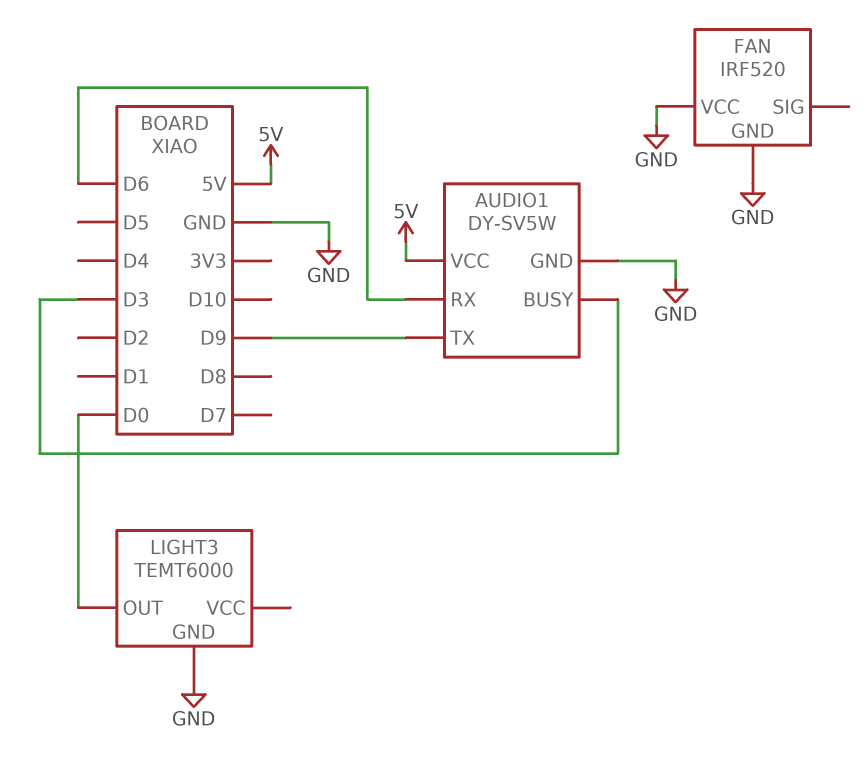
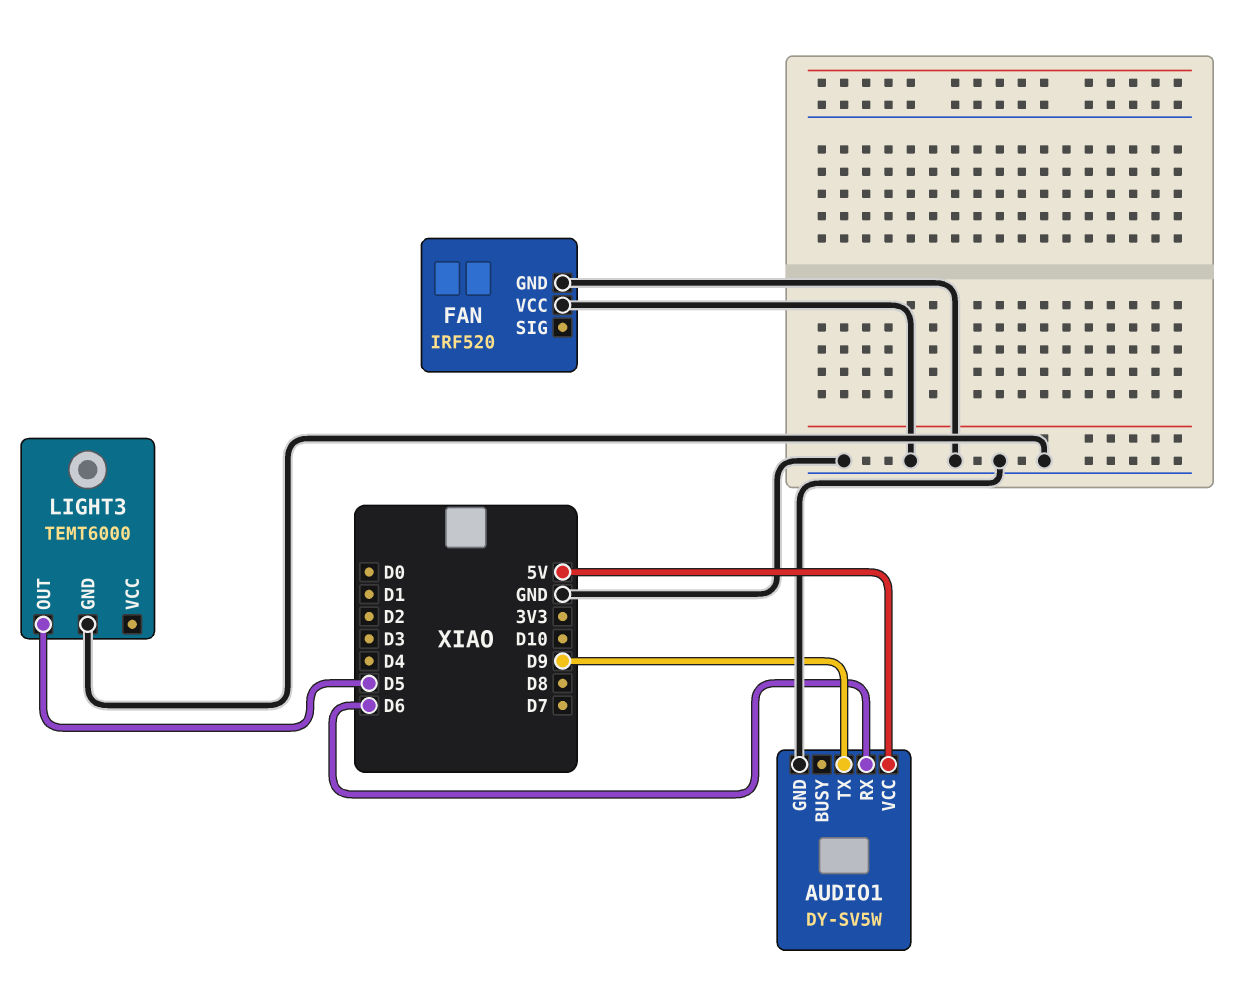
AUDIO1 pin BUSY: D3 -> none
LIGHT3 pin OUT: D0 -> D5

